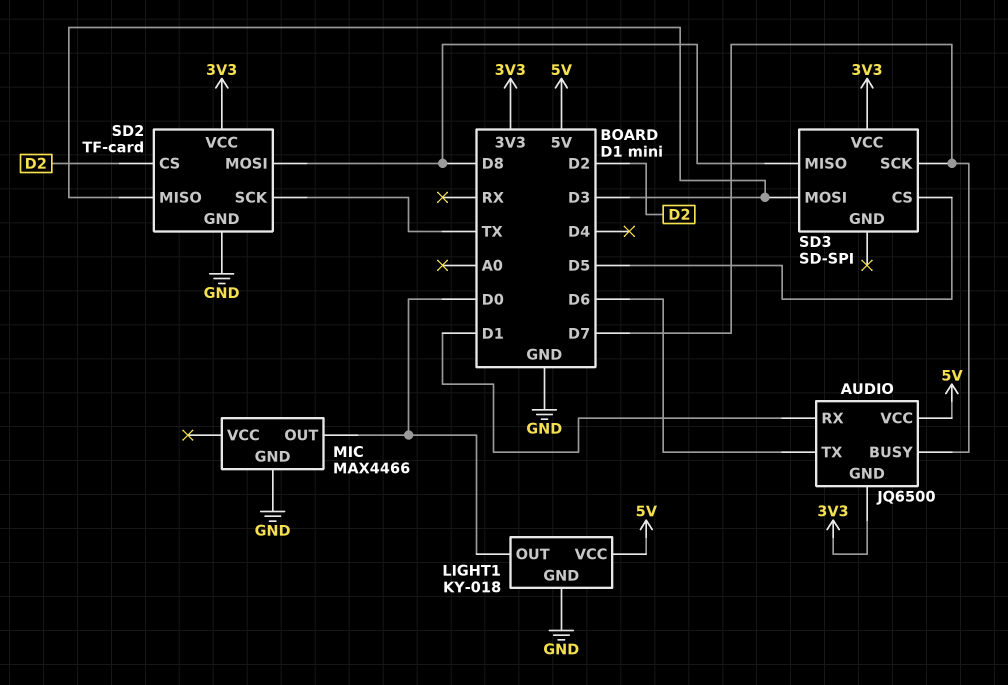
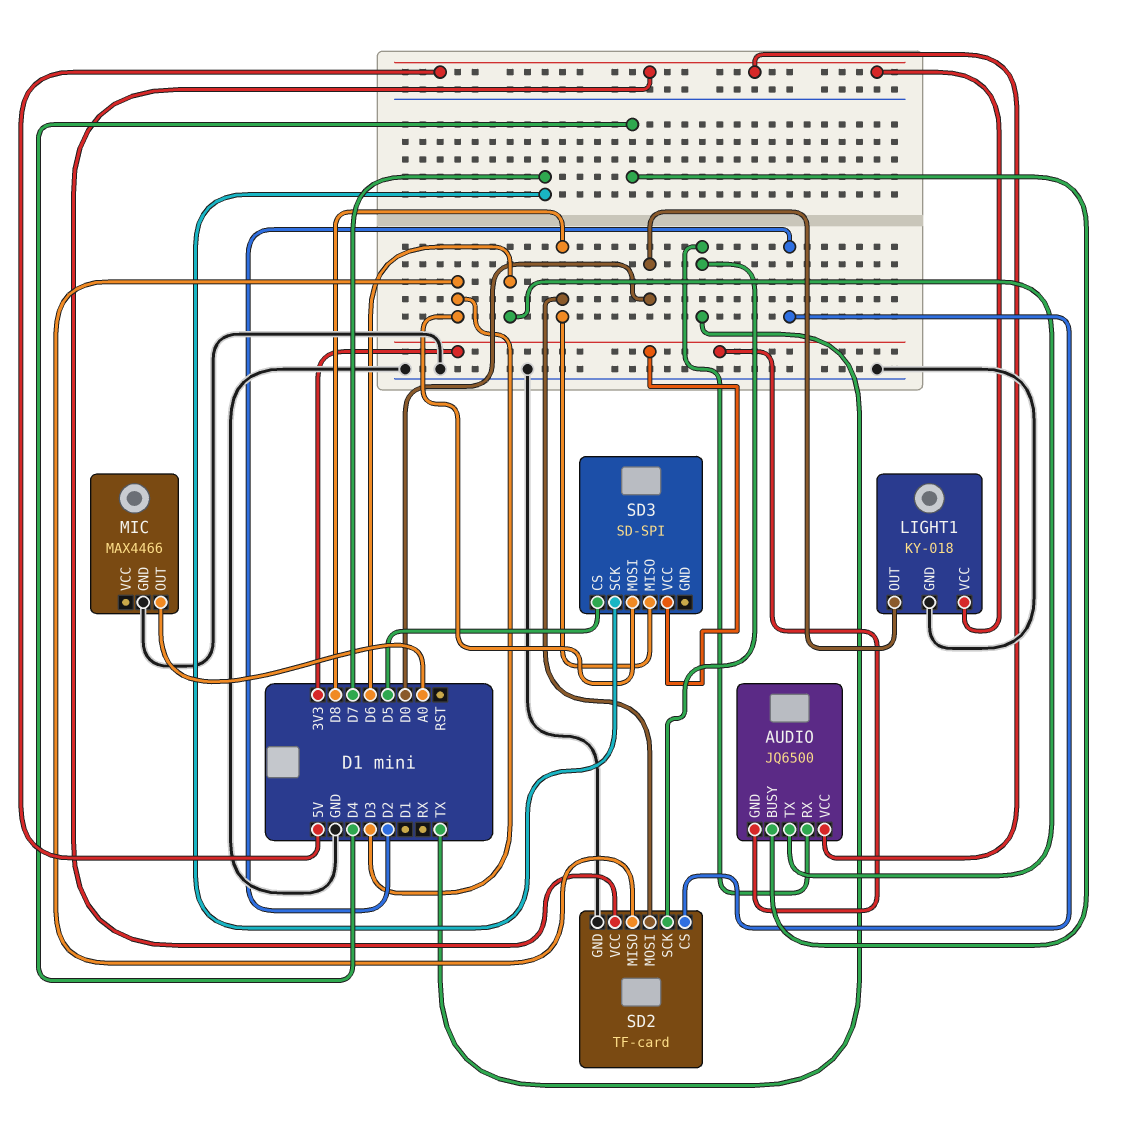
AUDIO pin BUSY: D7 -> D4
AUDIO pin RX: D1 -> TX
MIC pin OUT: D0 -> A0
SD2 pin VCC: 3V3 -> 5V

